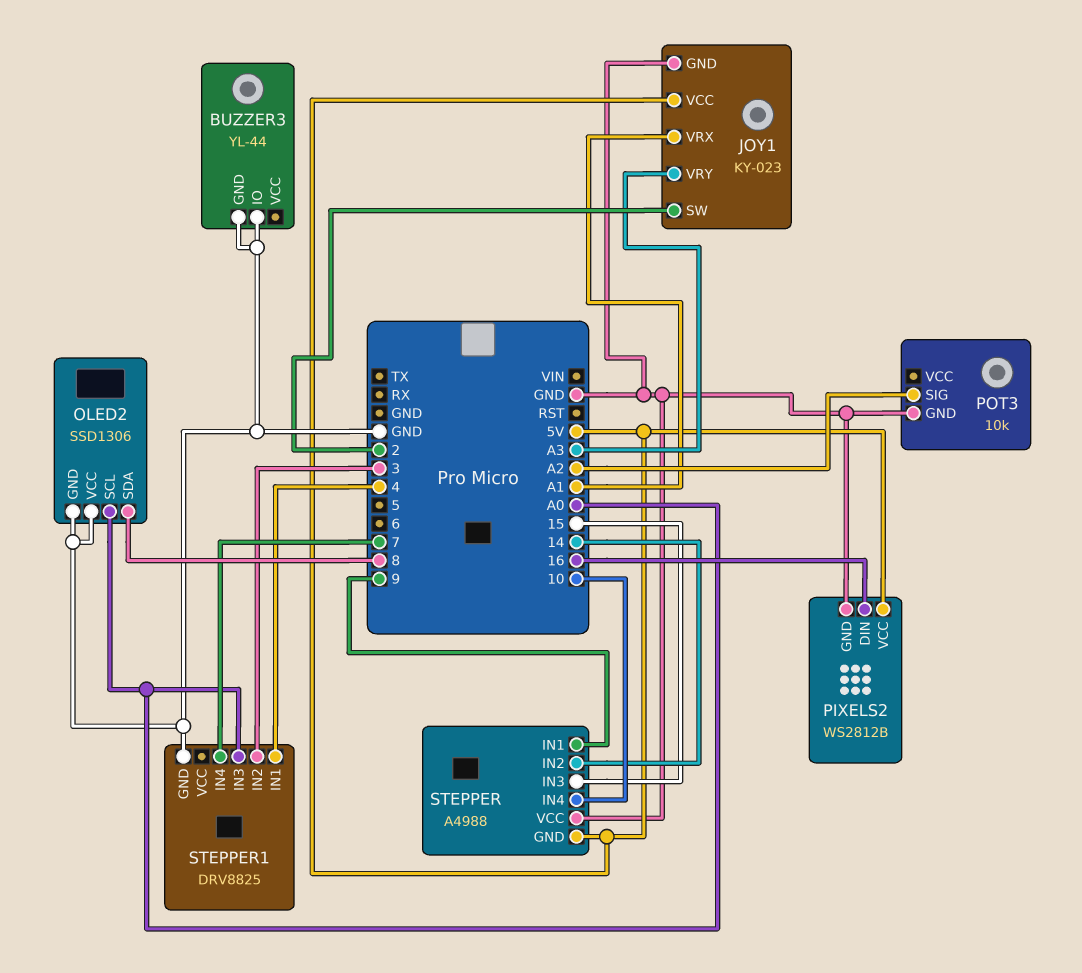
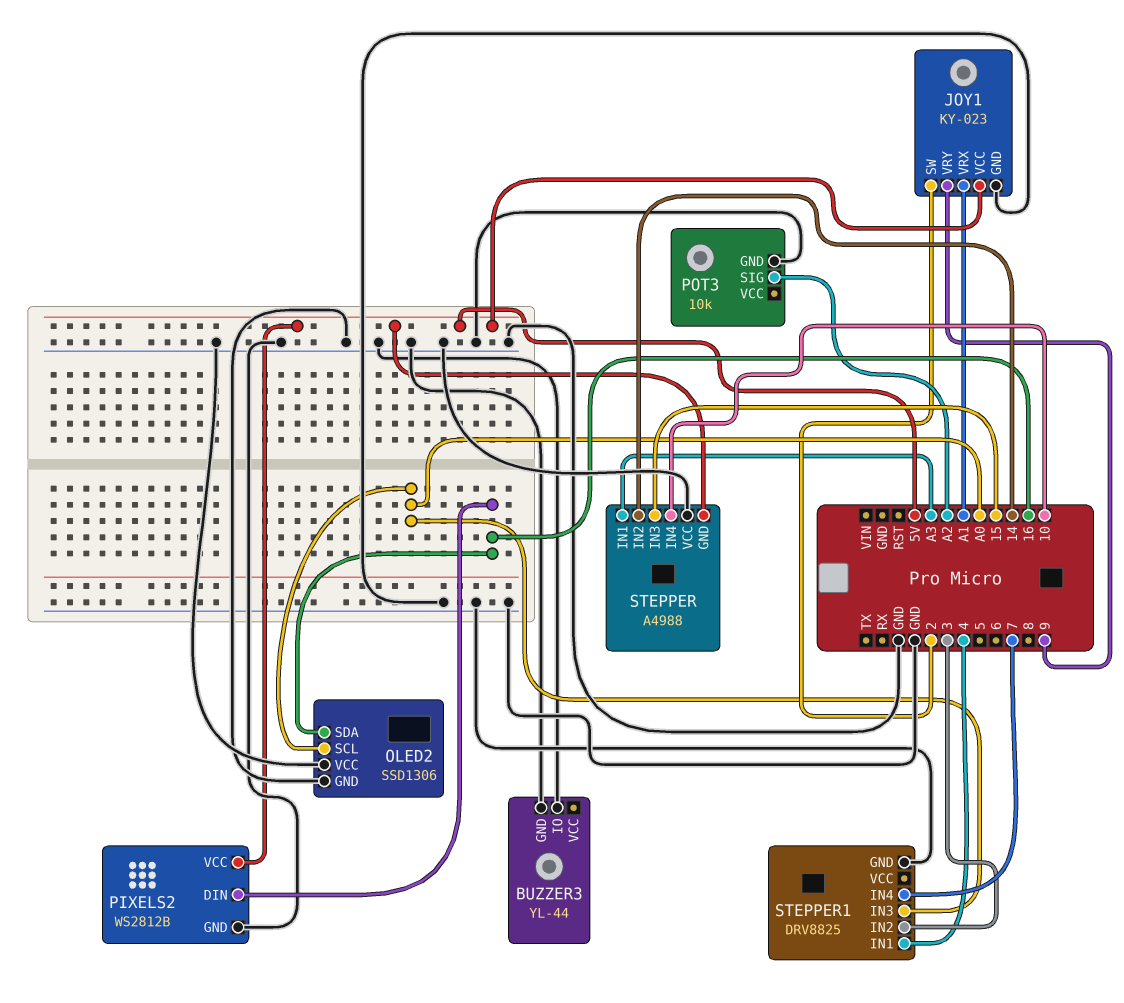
JOY1 pin VRY: A3 -> 9
OLED2 pin SDA: 8 -> 16
STEPPER pin IN1: 9 -> A3

